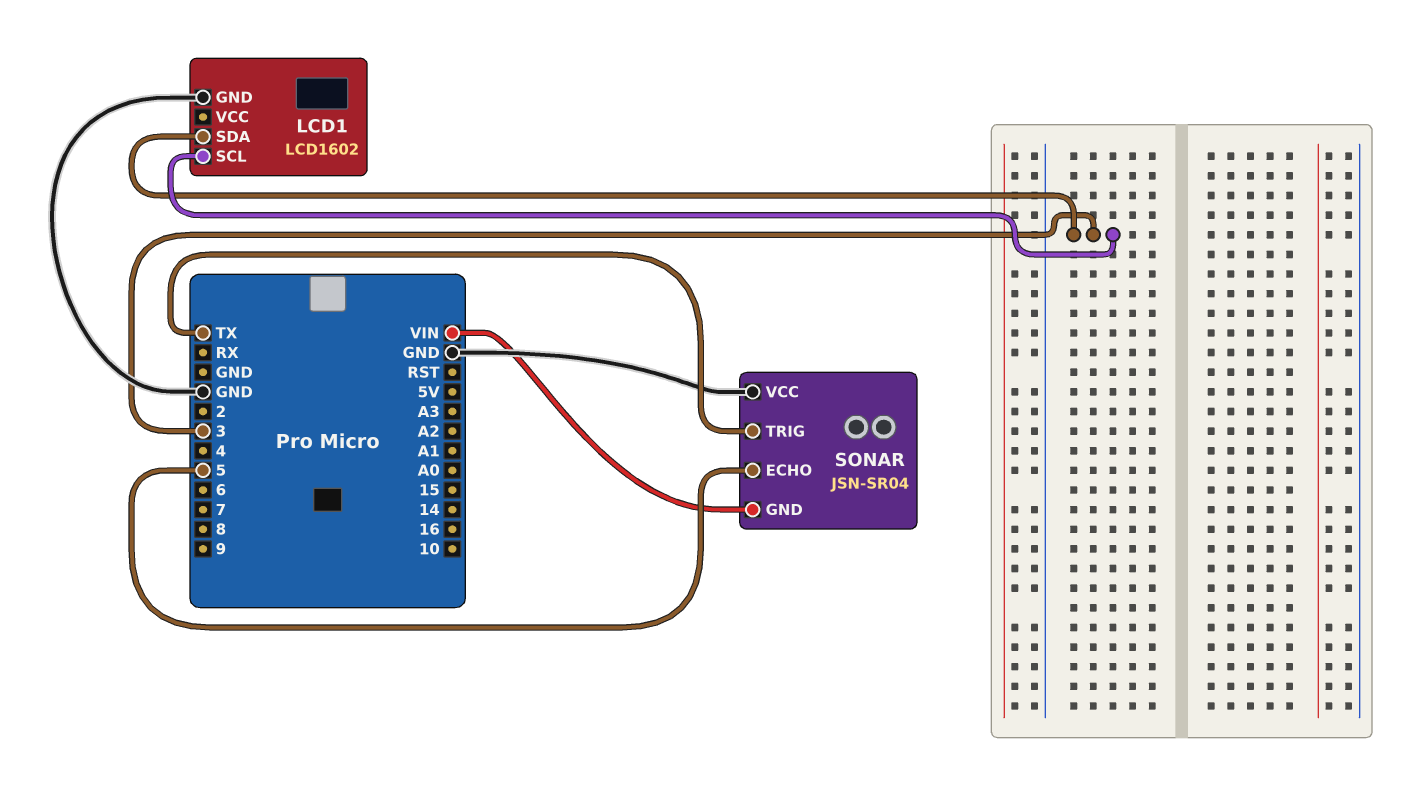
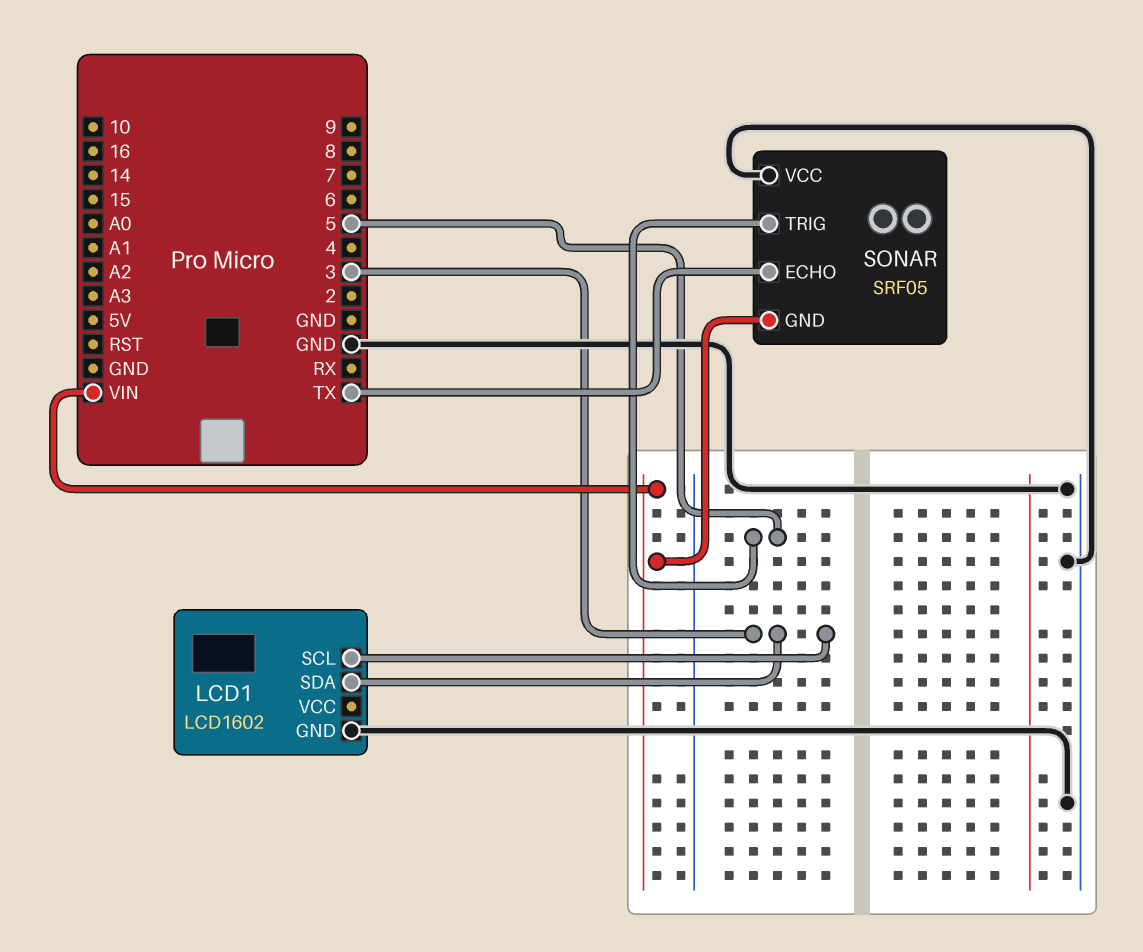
SONAR: JSN-SR04 -> SRF05
SONAR pin ECHO: 5 -> TX
SONAR pin TRIG: TX -> 5

